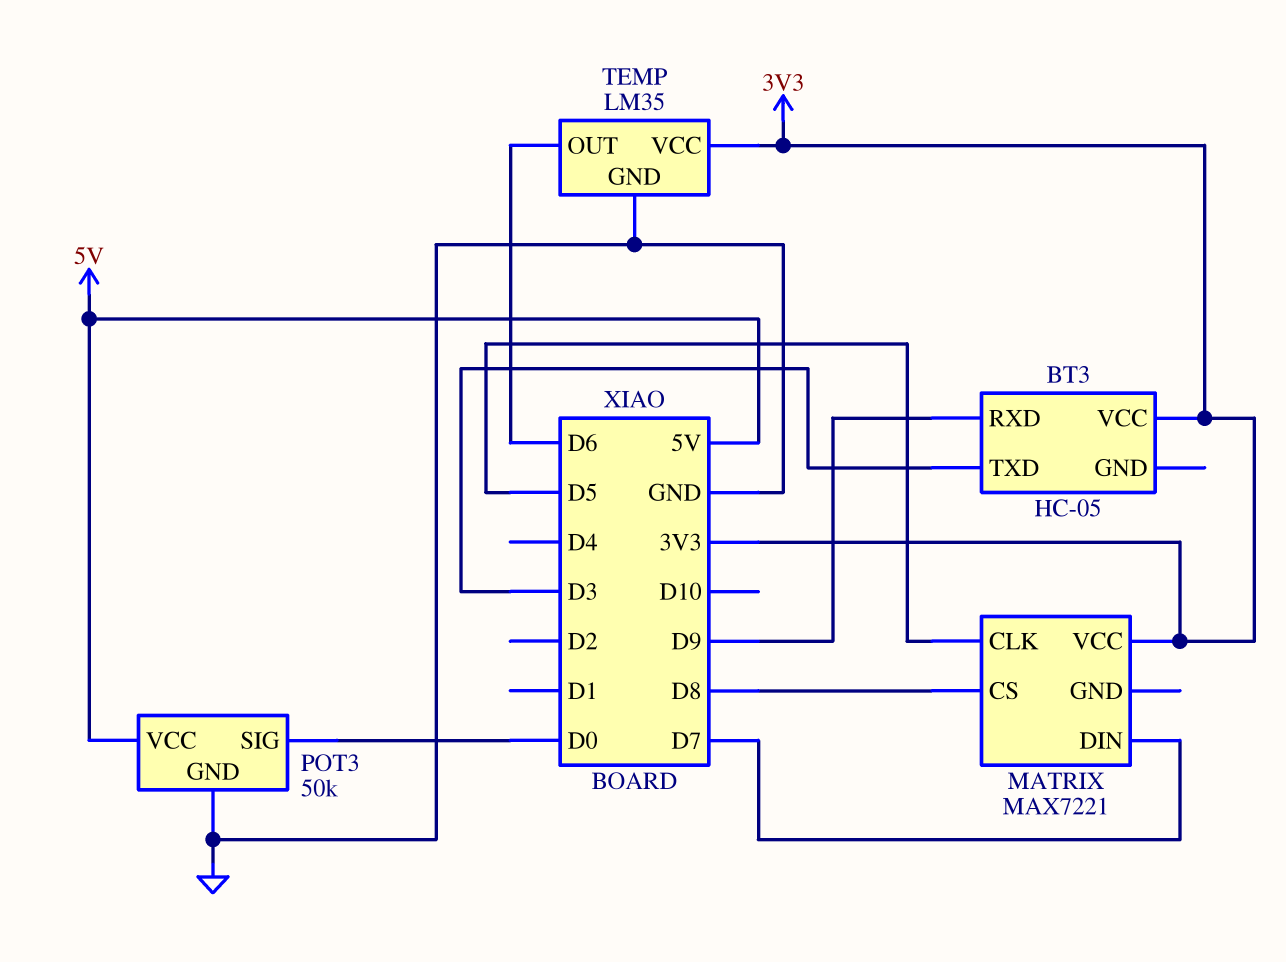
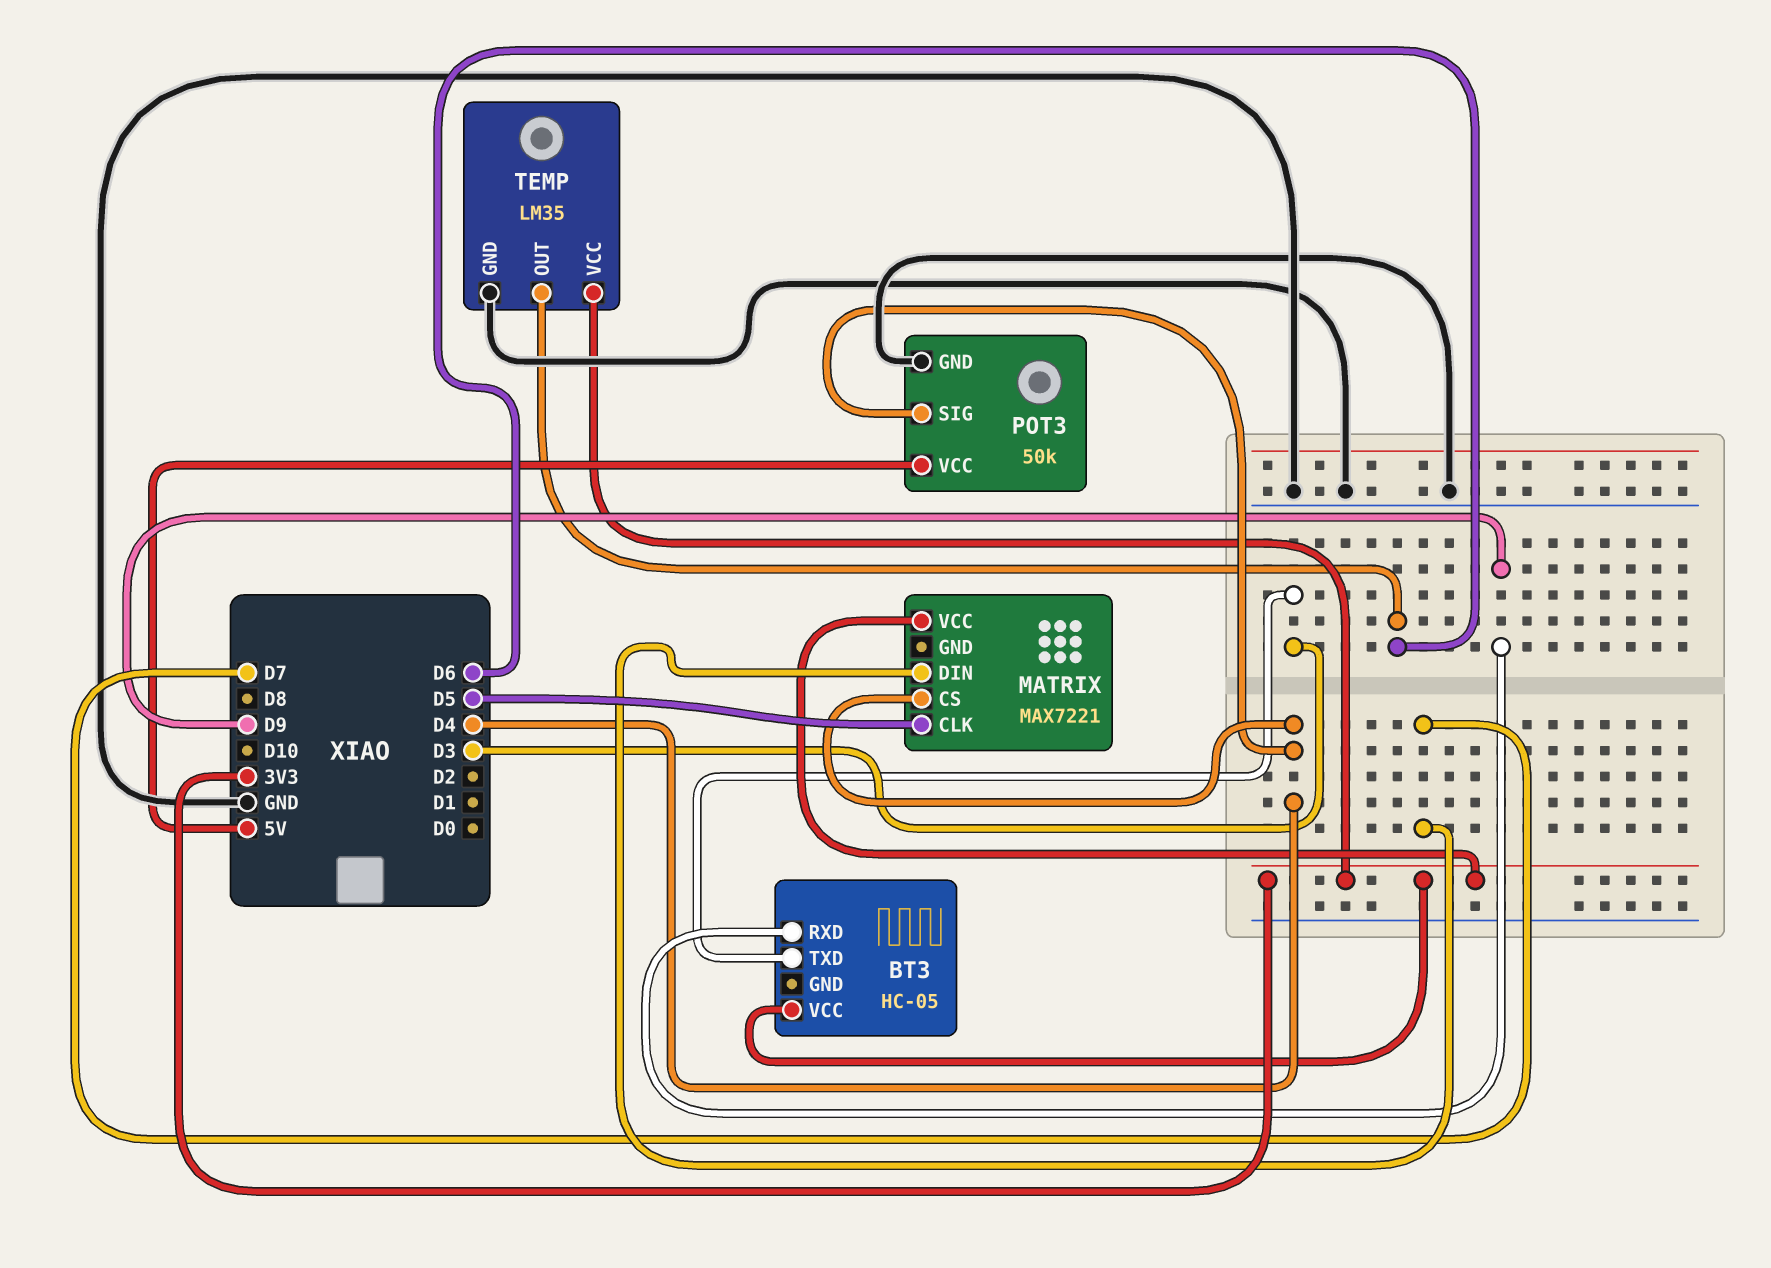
MATRIX pin CS: D8 -> D4
POT3 pin SIG: D0 -> D4

